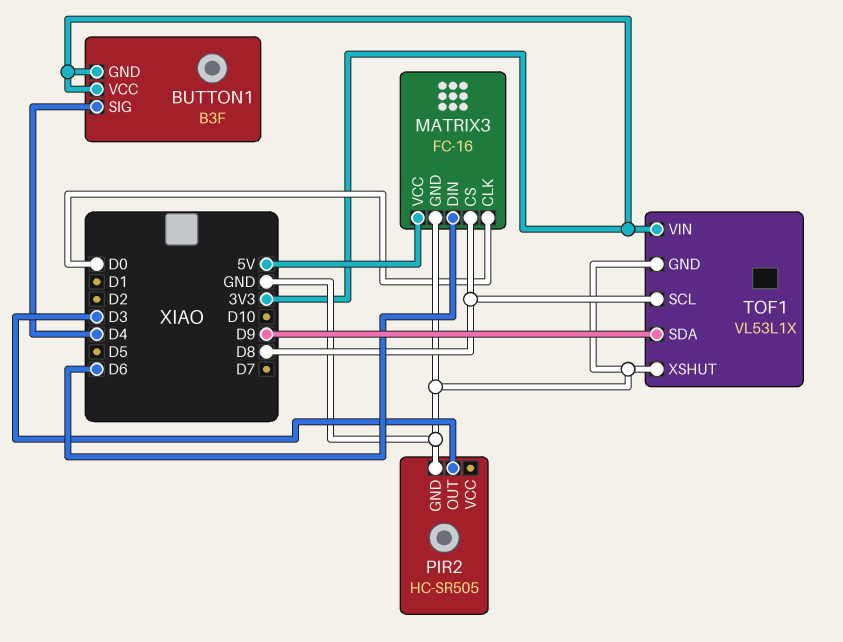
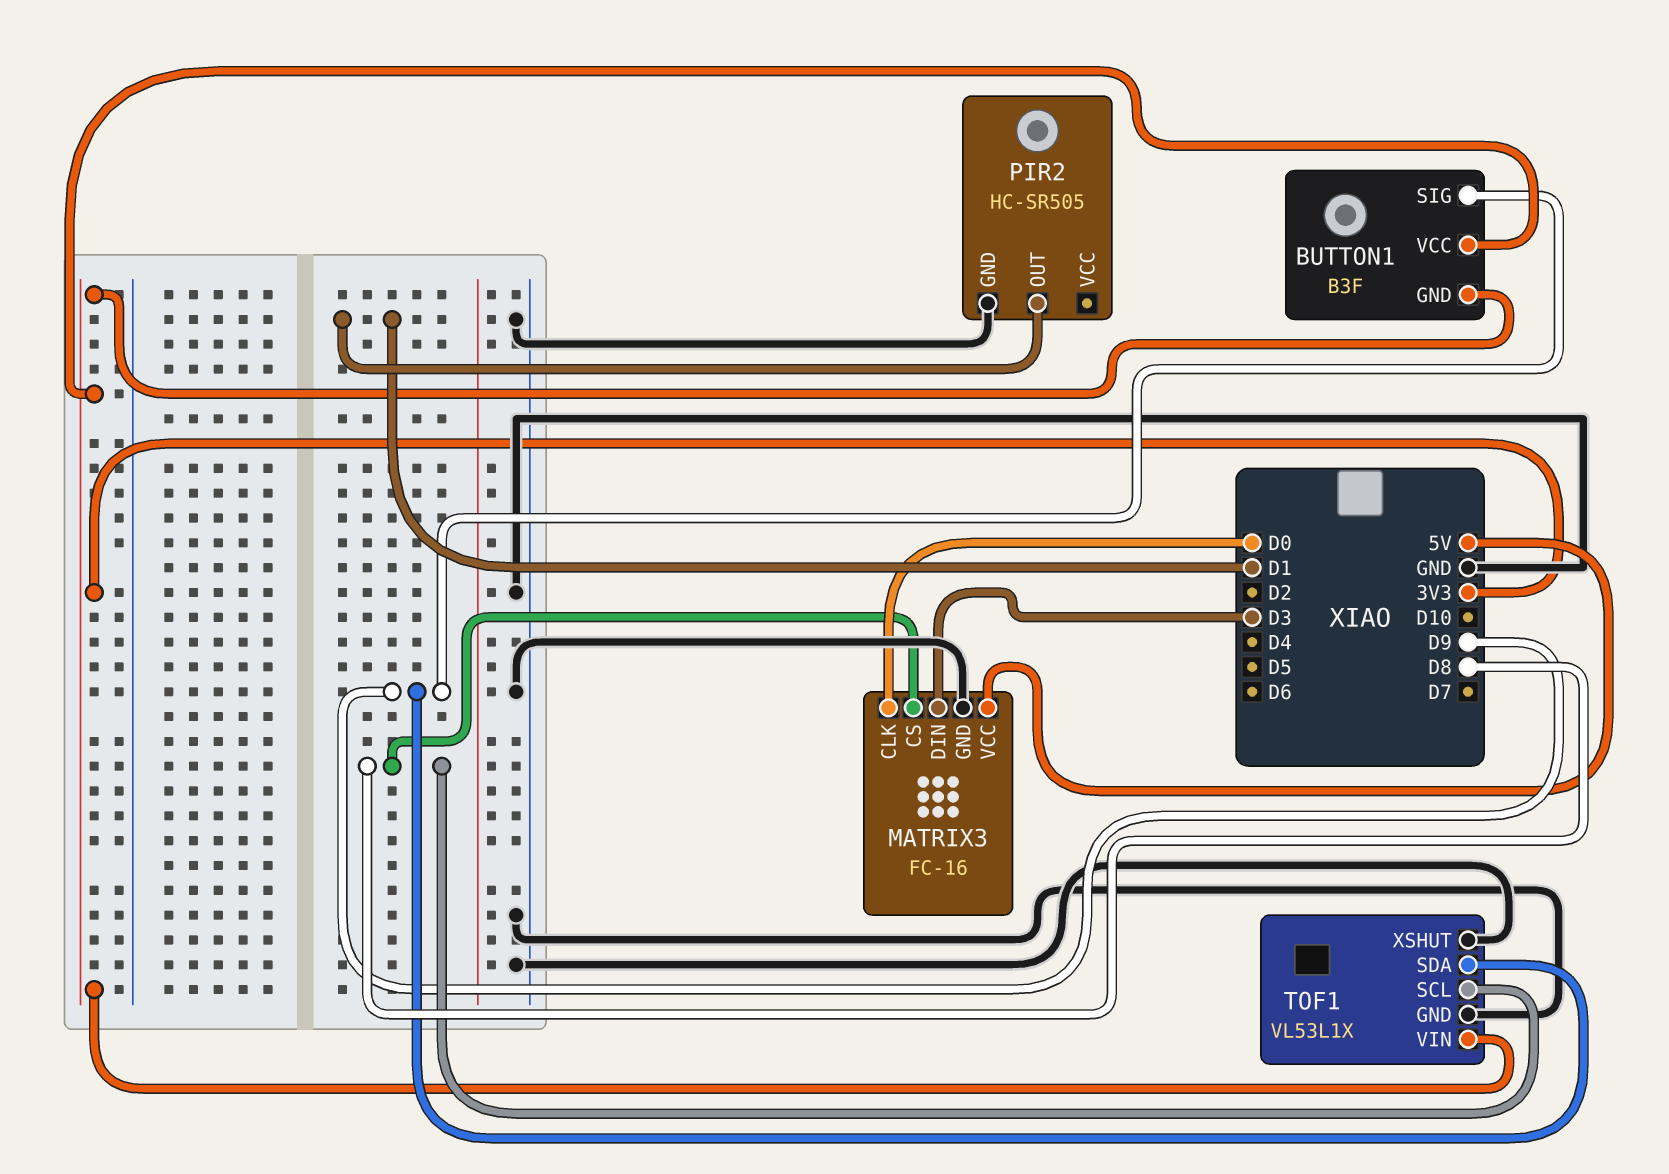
BUTTON1 pin SIG: D4 -> D9
MATRIX3 pin DIN: D6 -> D3
PIR2 pin OUT: D3 -> D1

